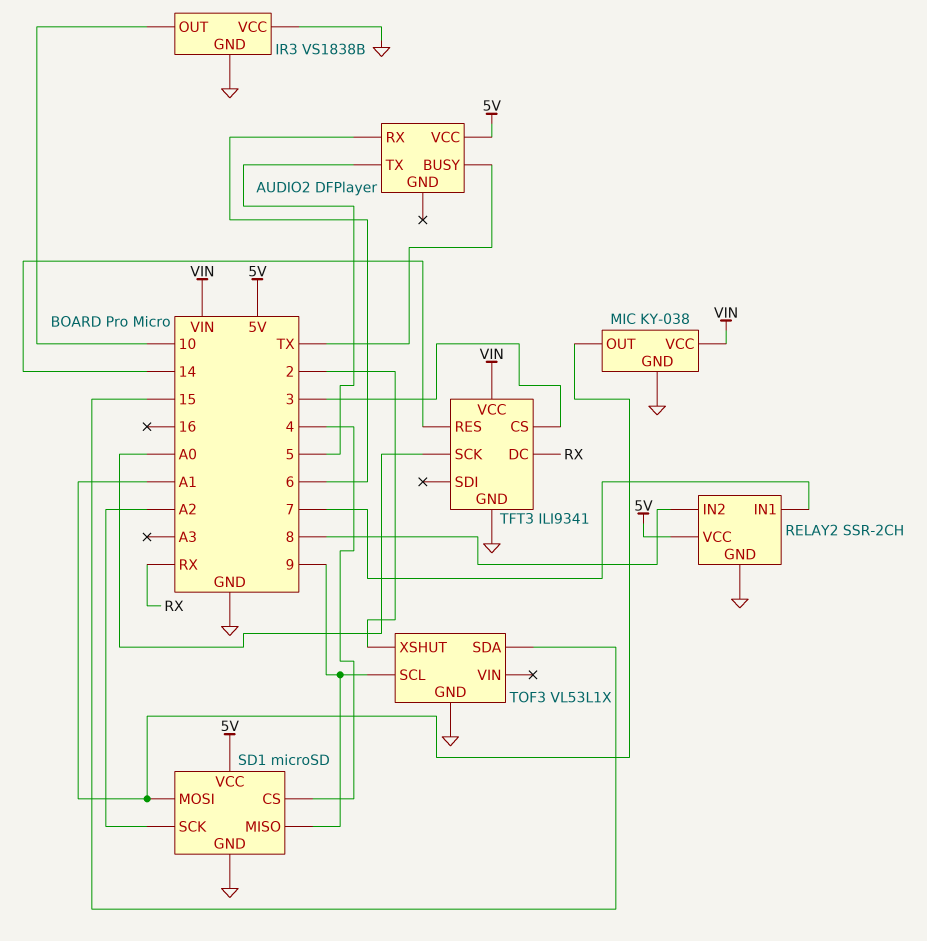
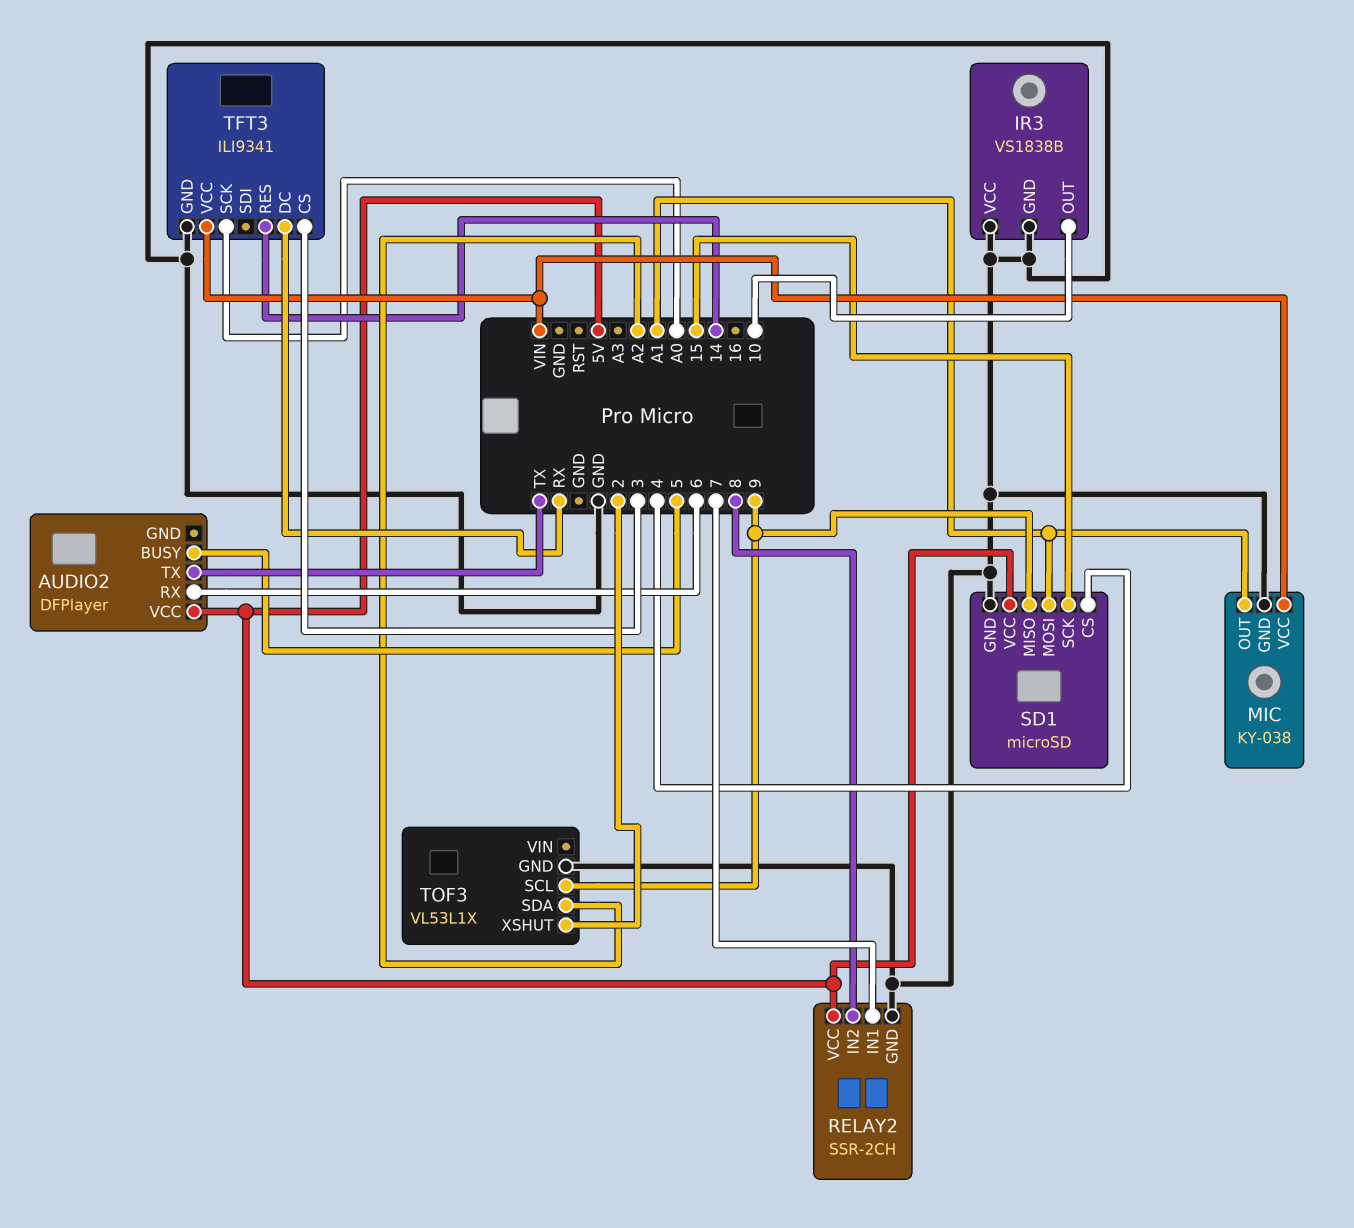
AUDIO2 pin BUSY: TX -> 5
AUDIO2 pin TX: 5 -> TX
SD1 pin SCK: A2 -> 15
TOF3 pin SDA: 15 -> A2

